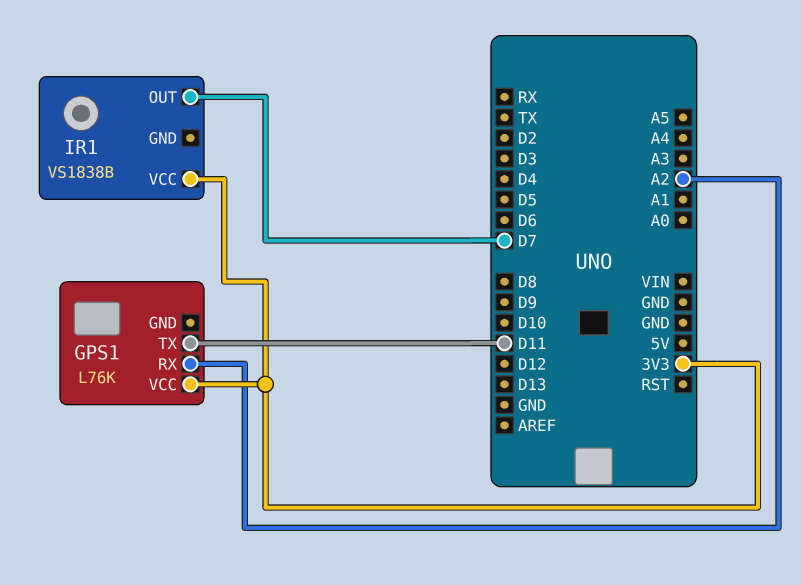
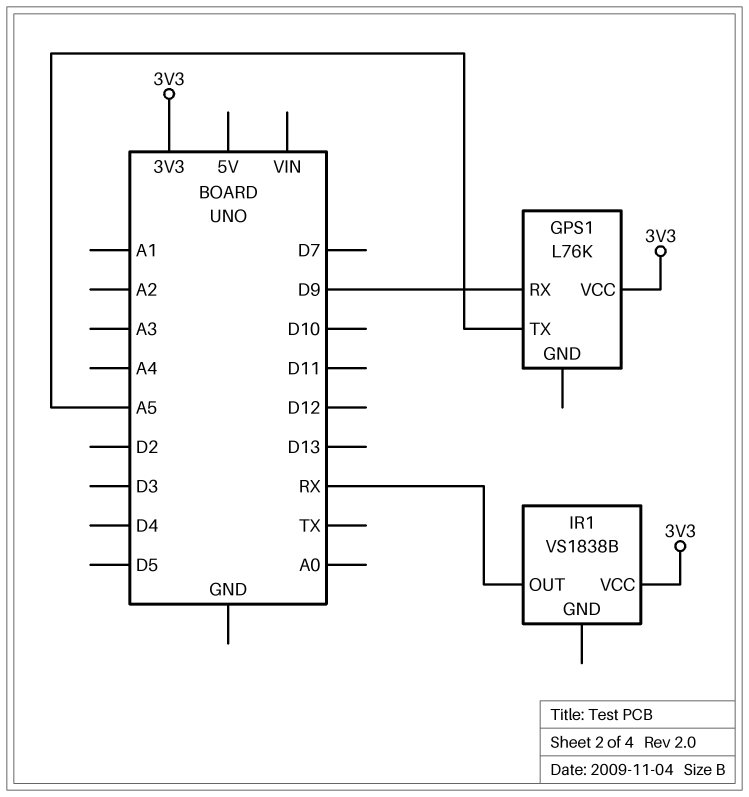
GPS1 pin RX: A2 -> D9
GPS1 pin TX: D11 -> A5
IR1 pin OUT: D7 -> RX

